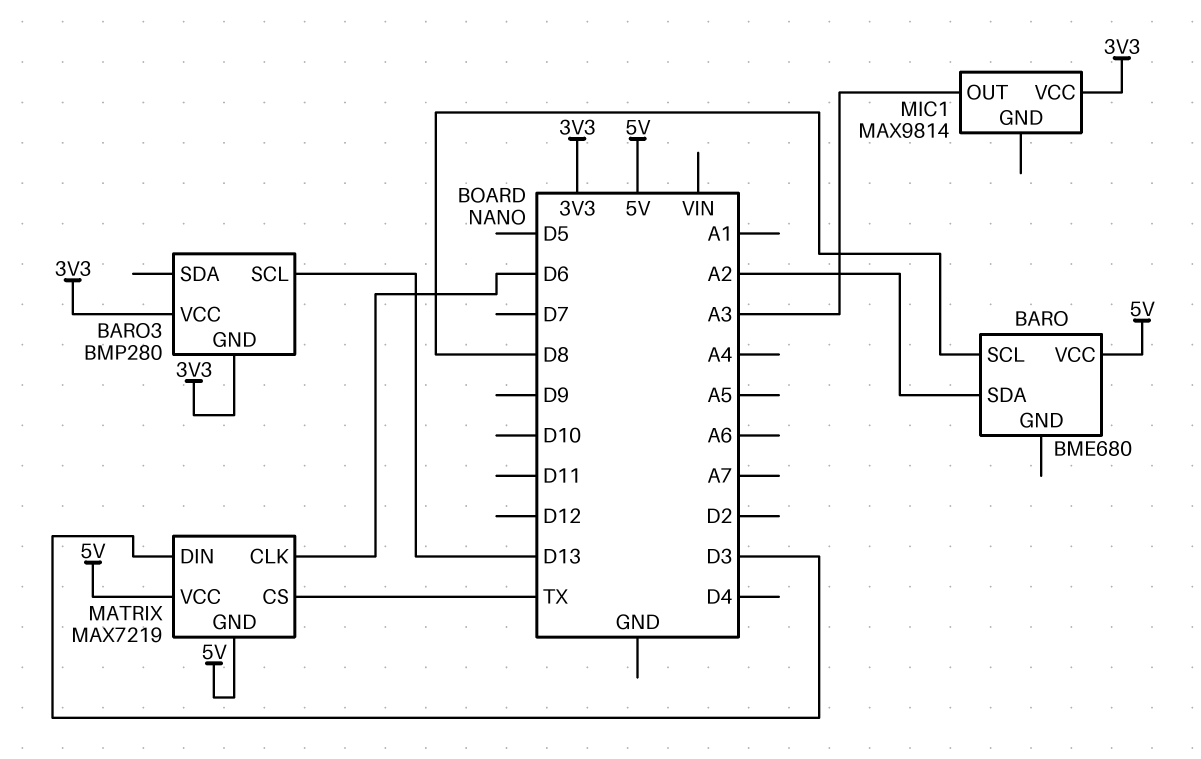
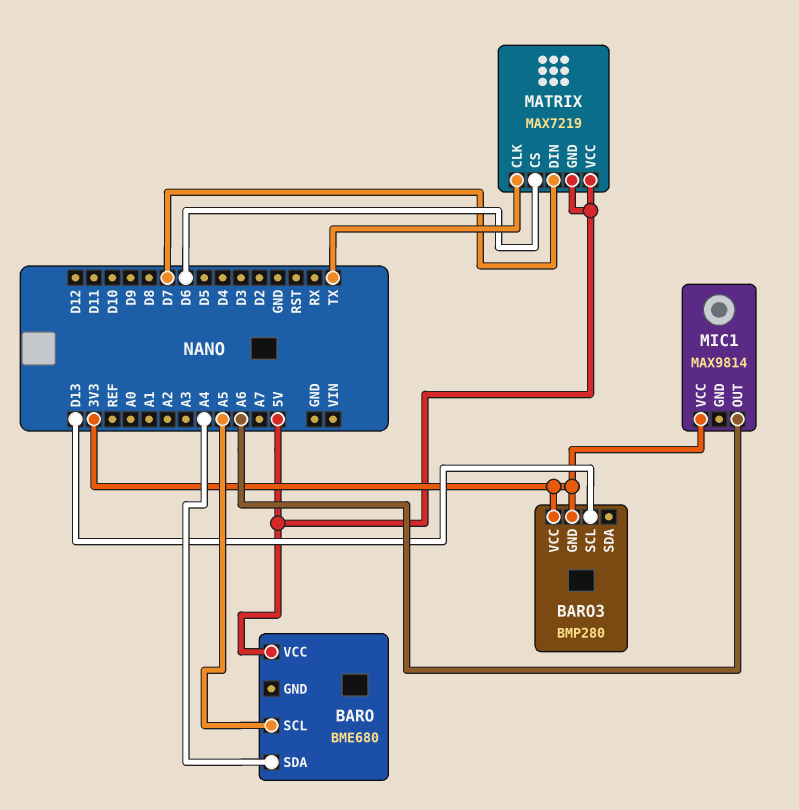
BARO pin SCL: D8 -> A5
BARO pin SDA: A2 -> A4
MATRIX pin CLK: D6 -> TX
MATRIX pin CS: TX -> D6
MATRIX pin DIN: D3 -> D7
MIC1 pin OUT: A3 -> A6

